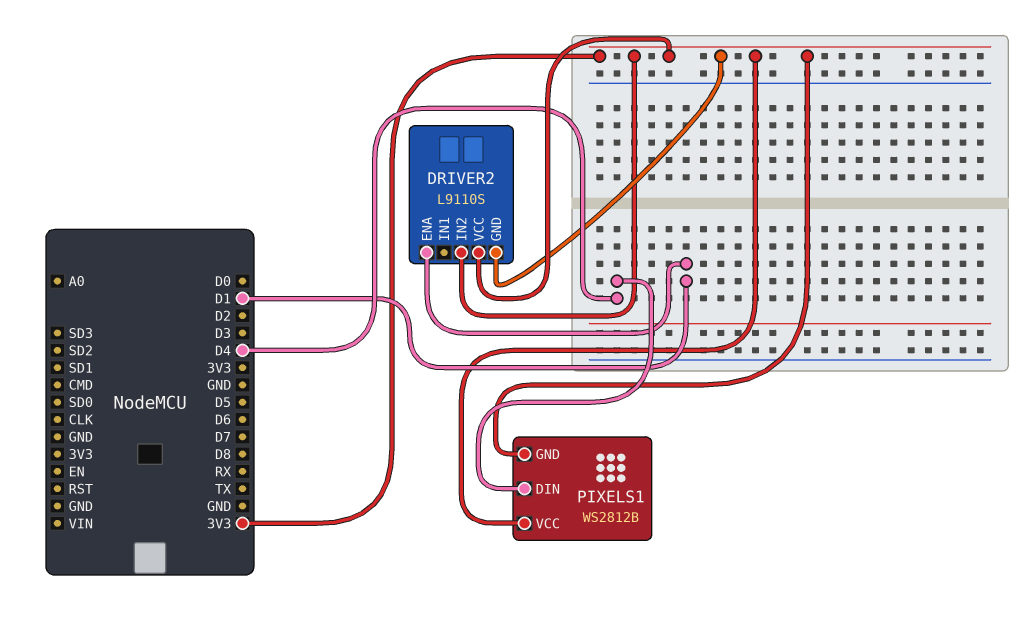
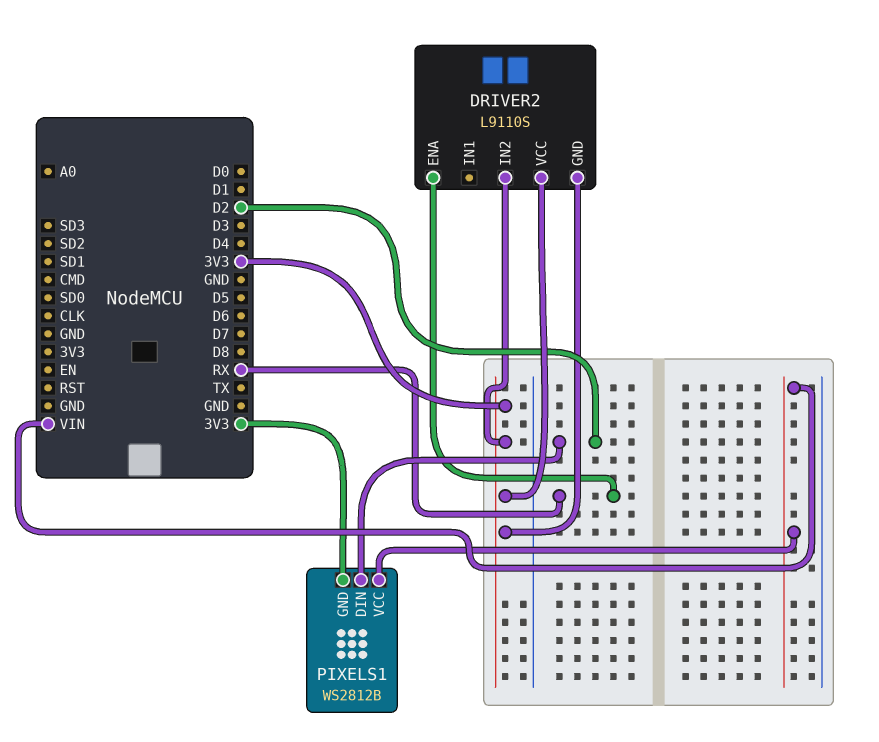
DRIVER2 pin ENA: D1 -> RX
PIXELS1 pin DIN: D4 -> D2
PIXELS1 pin VCC: 3V3 -> VIN

